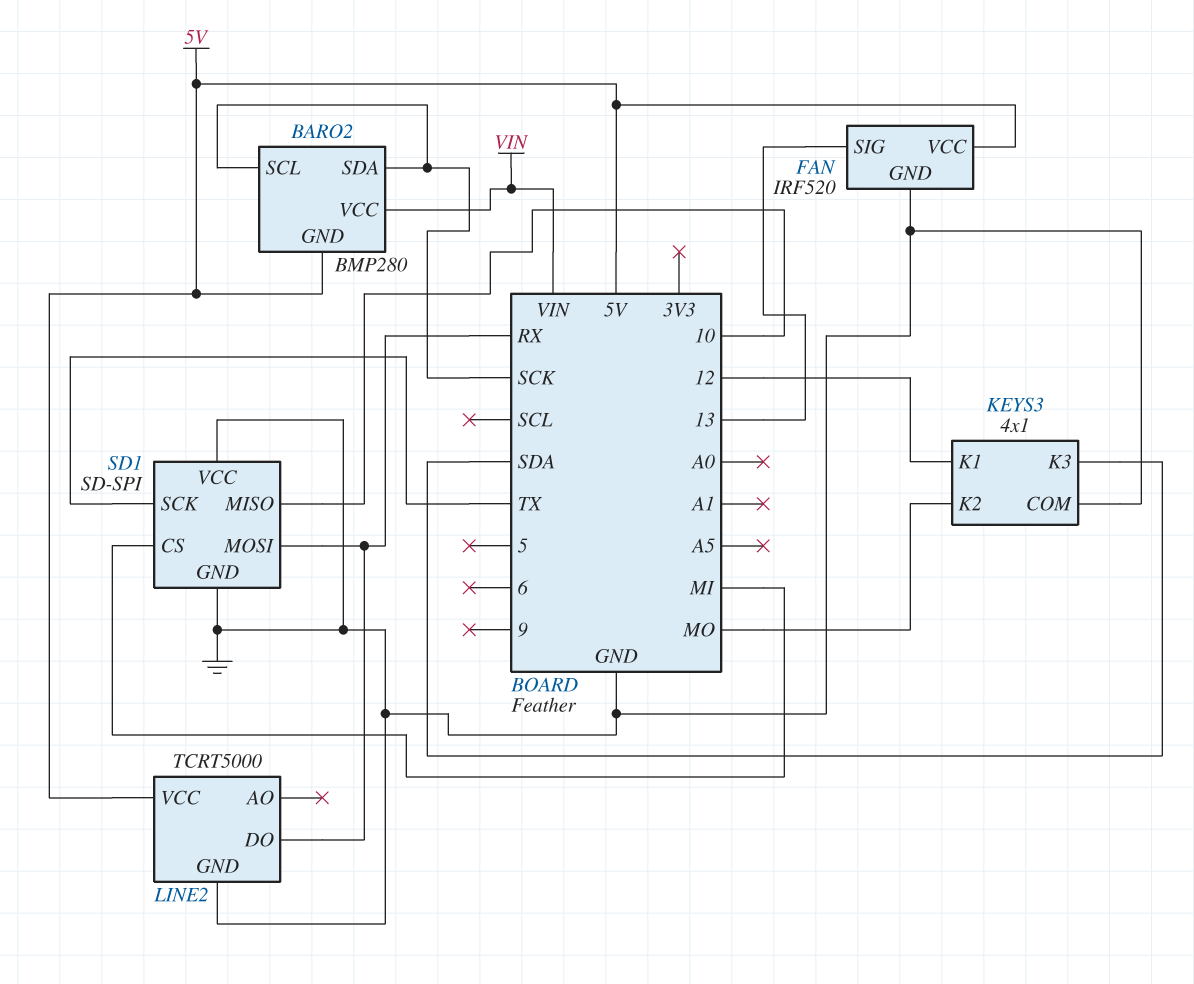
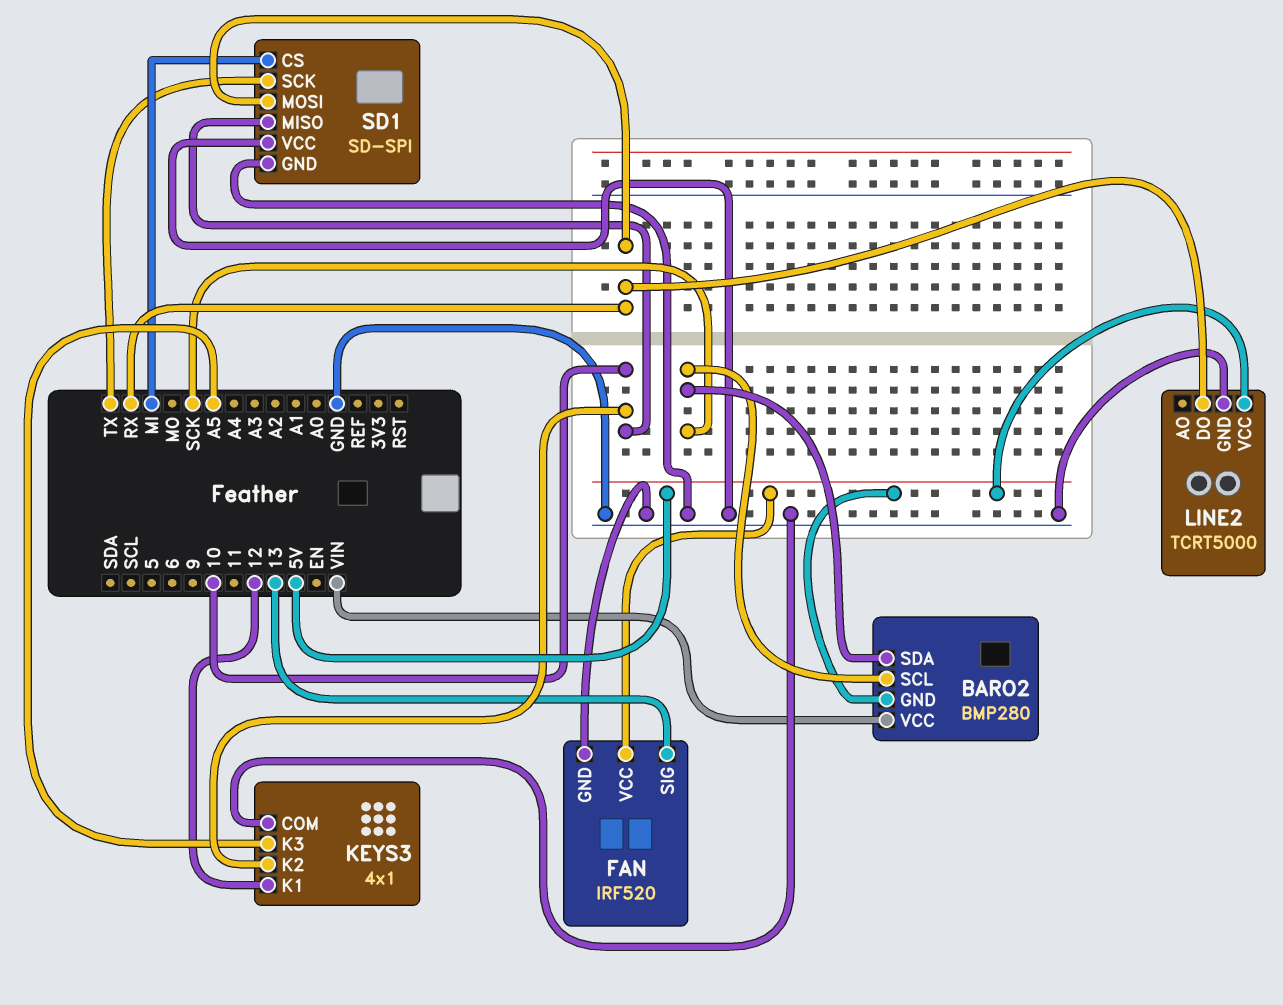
KEYS3 pin K2: MO -> 10
KEYS3 pin K3: SDA -> A5

